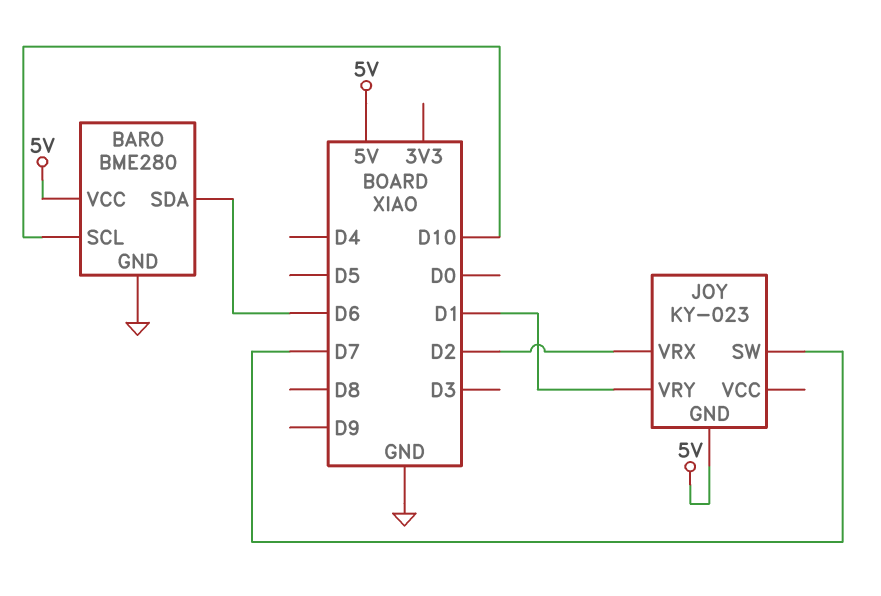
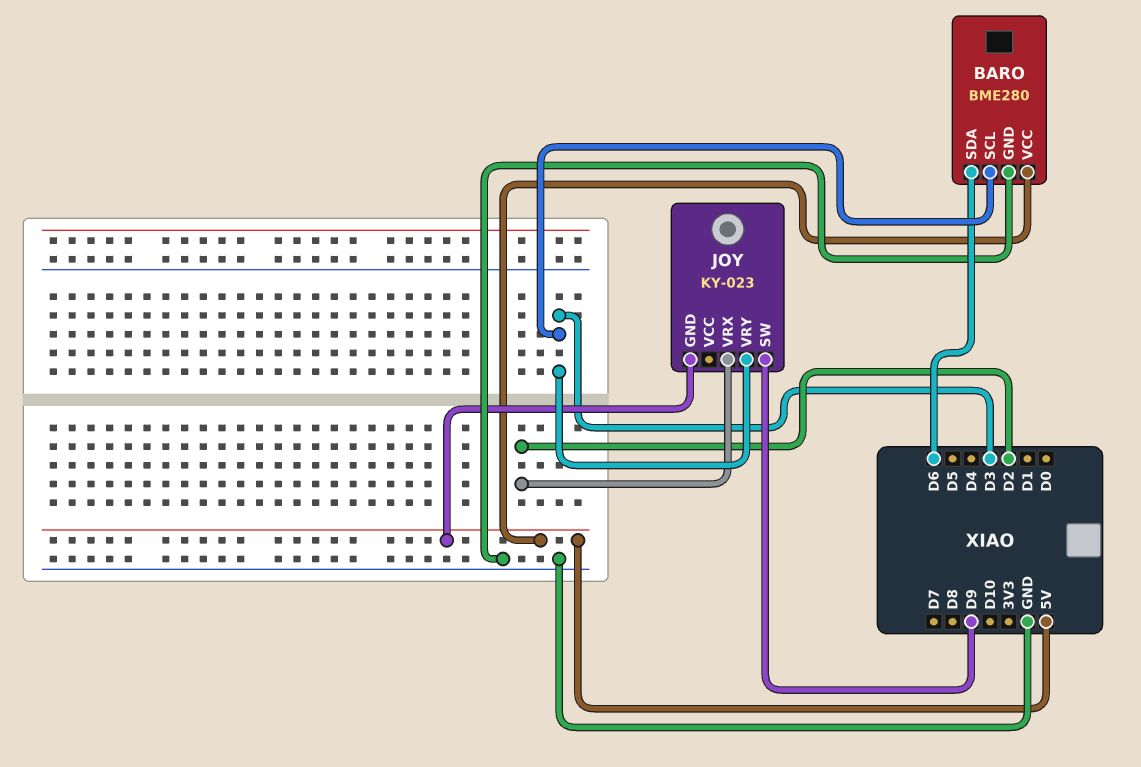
BARO pin SCL: D10 -> D3
JOY pin SW: D7 -> D9
JOY pin VRY: D1 -> D3

